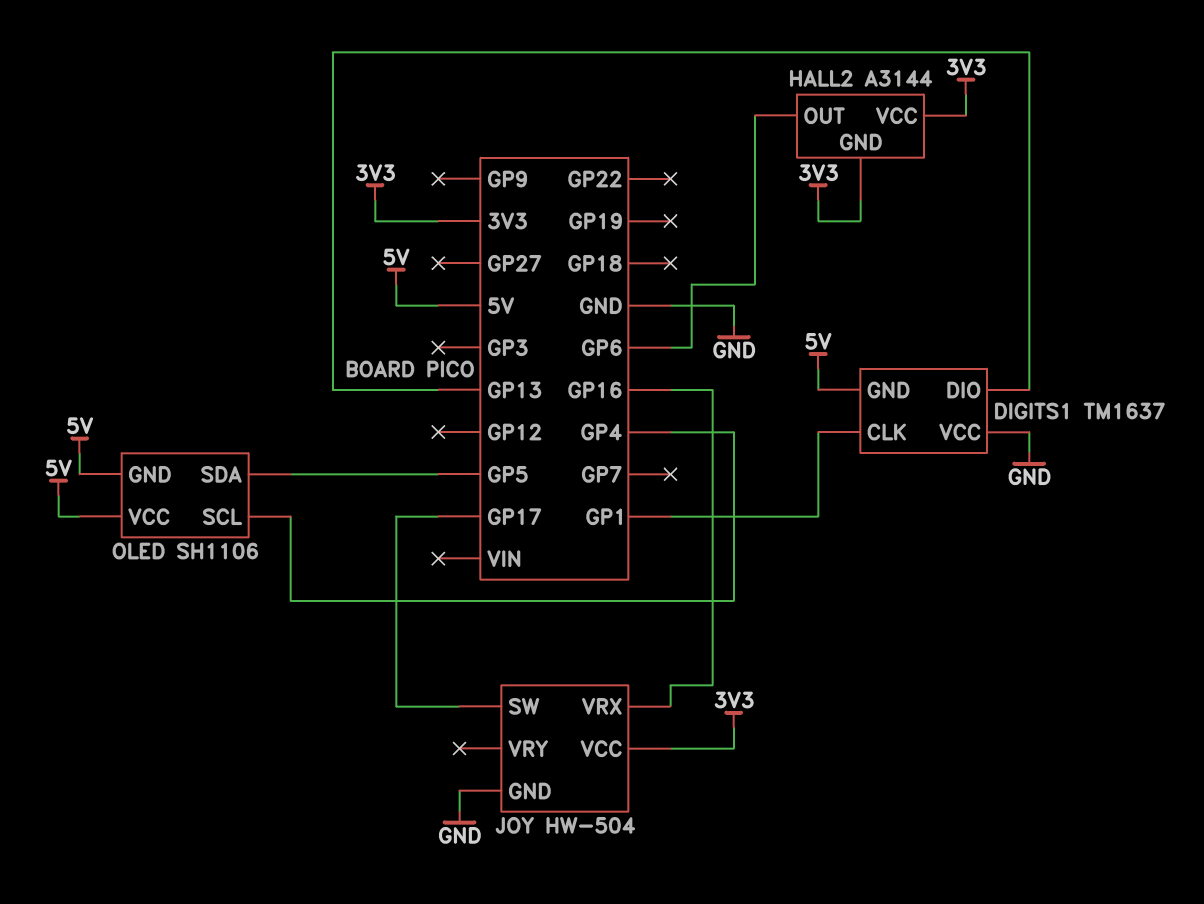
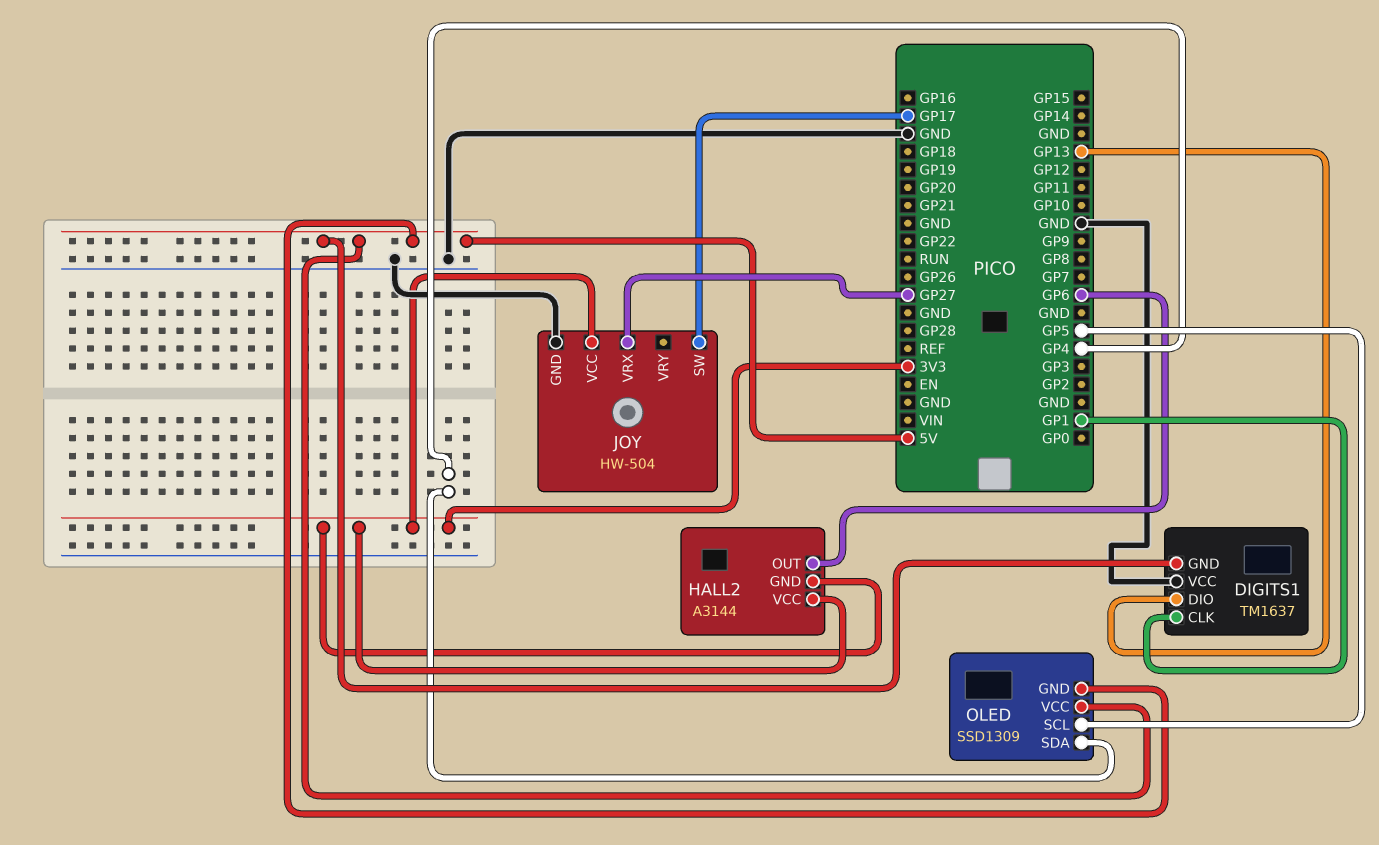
JOY pin VRX: GP16 -> GP27
OLED: SH1106 -> SSD1309
OLED pin SCL: GP4 -> GP5
OLED pin SDA: GP5 -> GP4

